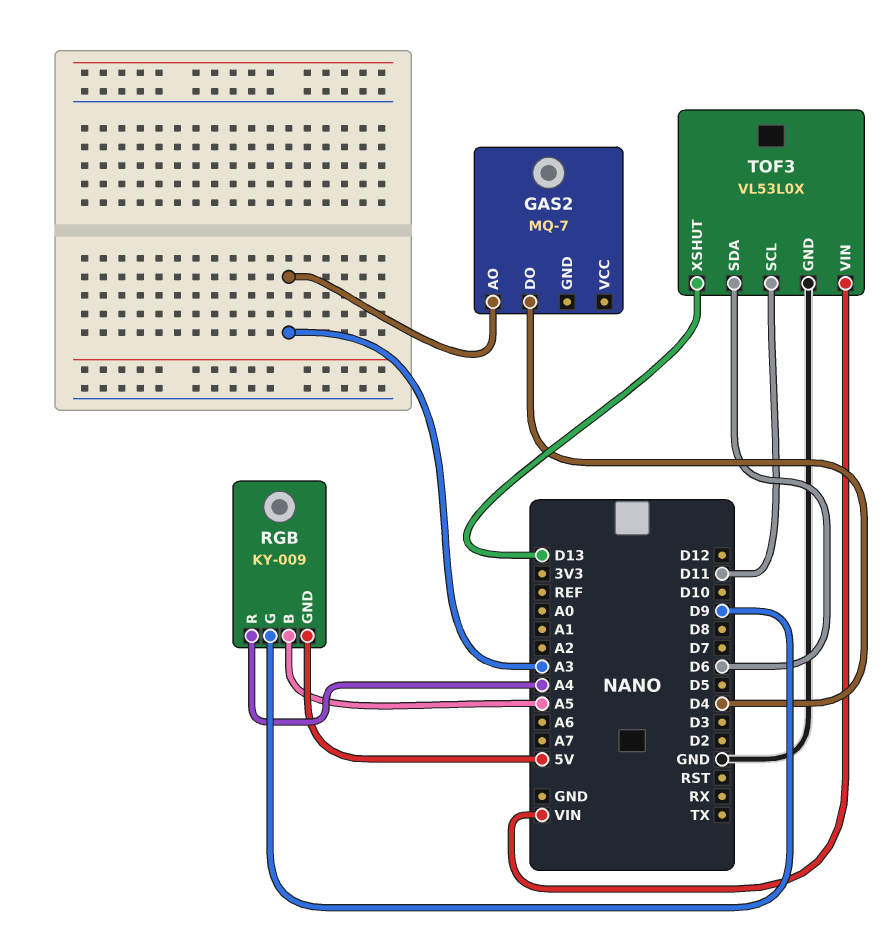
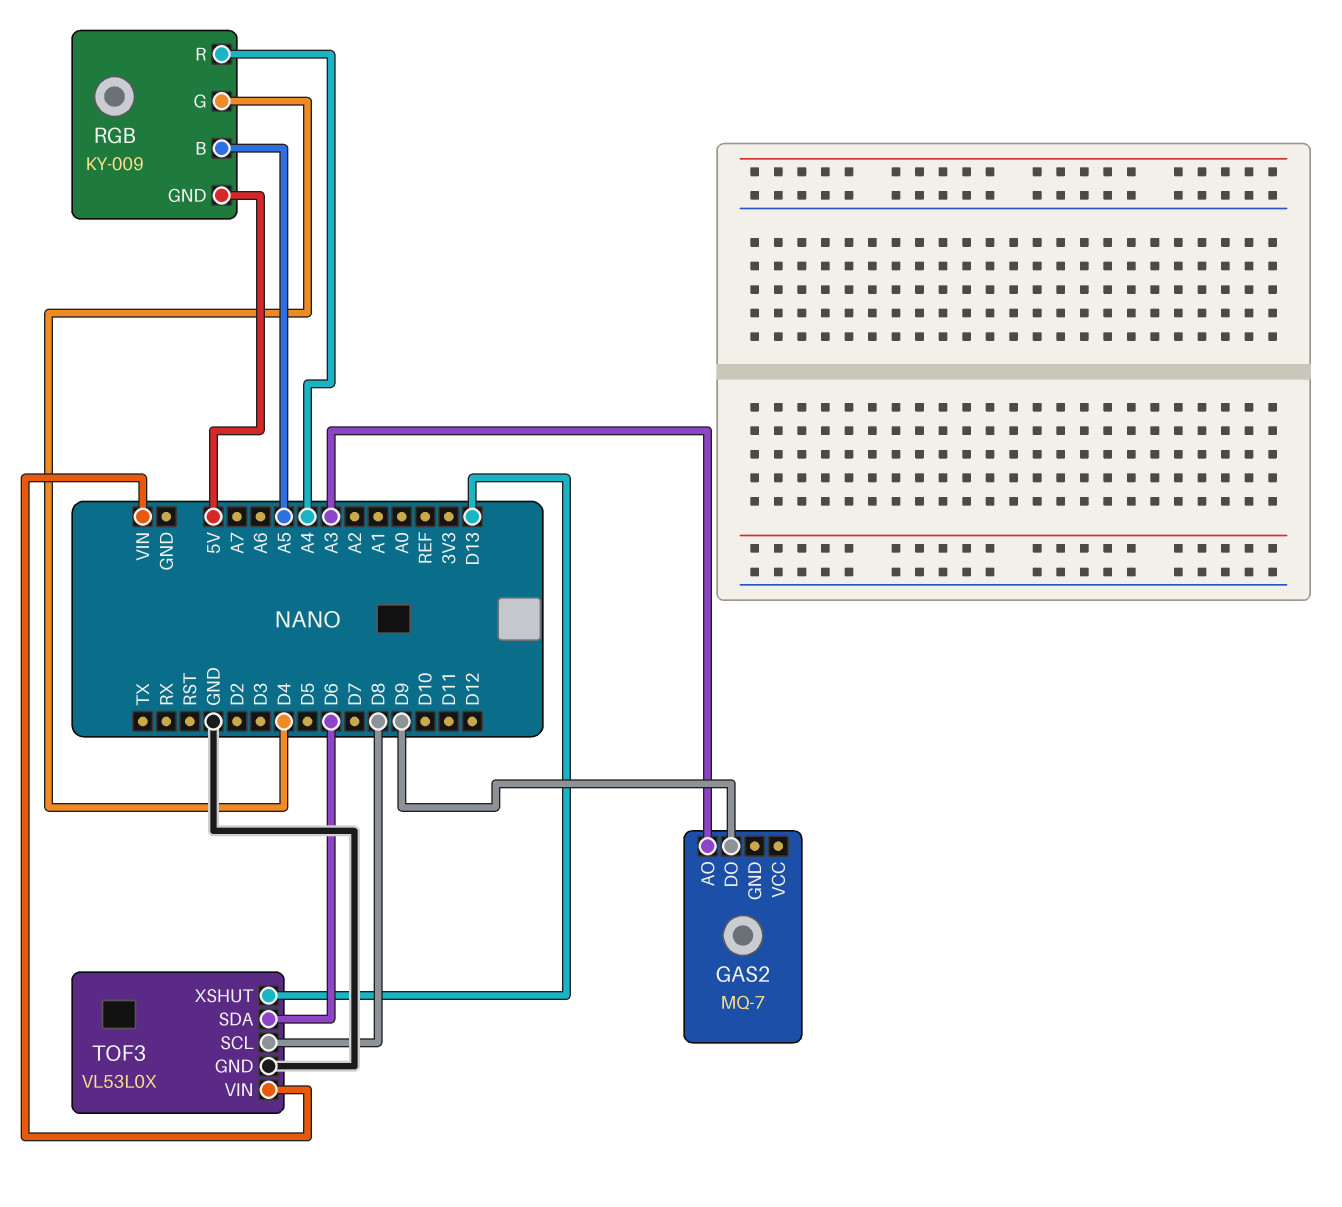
GAS2 pin DO: D4 -> D9
RGB pin G: D9 -> D4
TOF3 pin SCL: D11 -> D8

